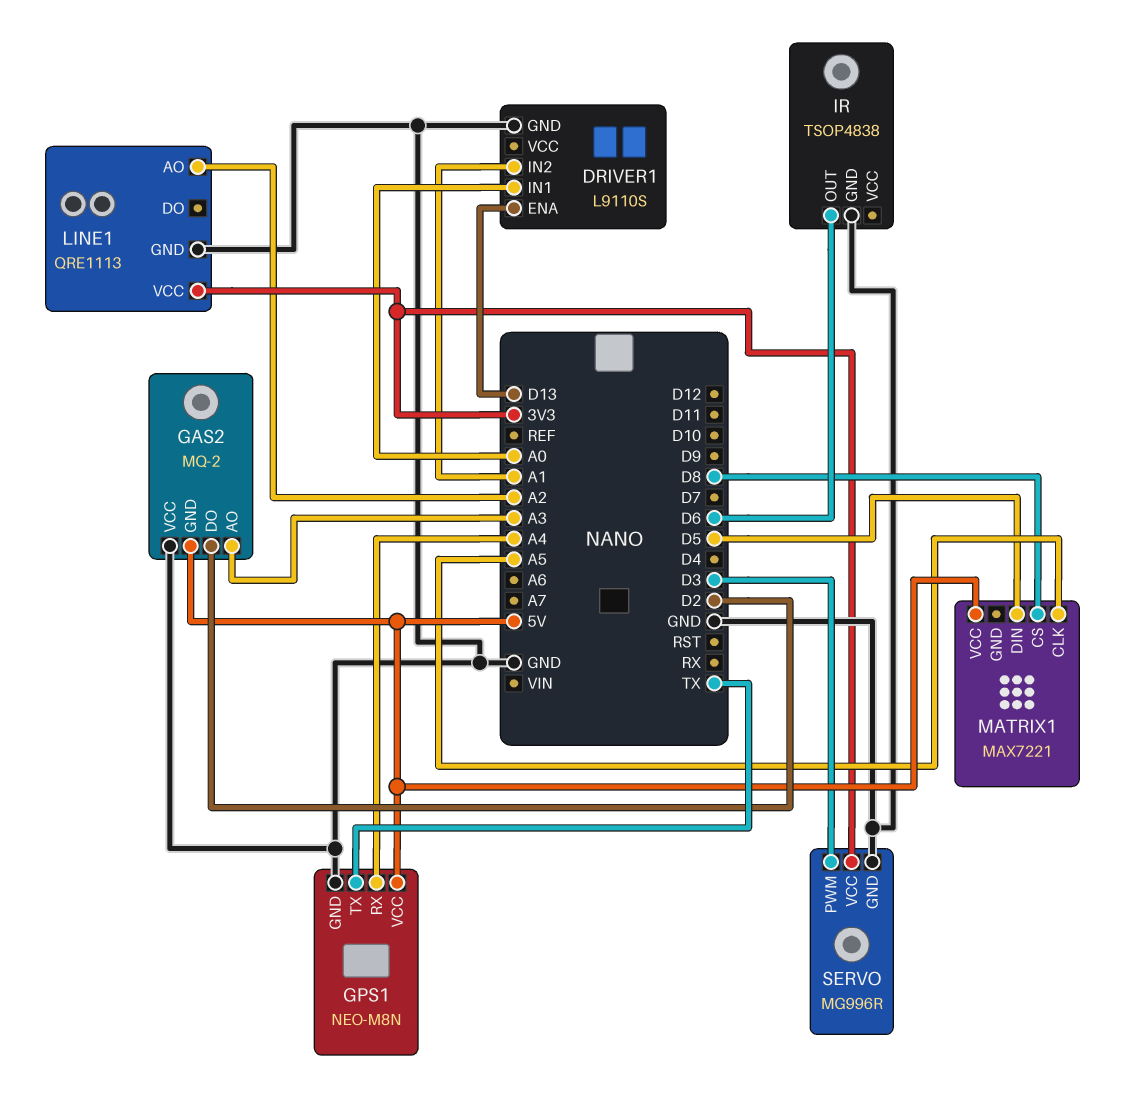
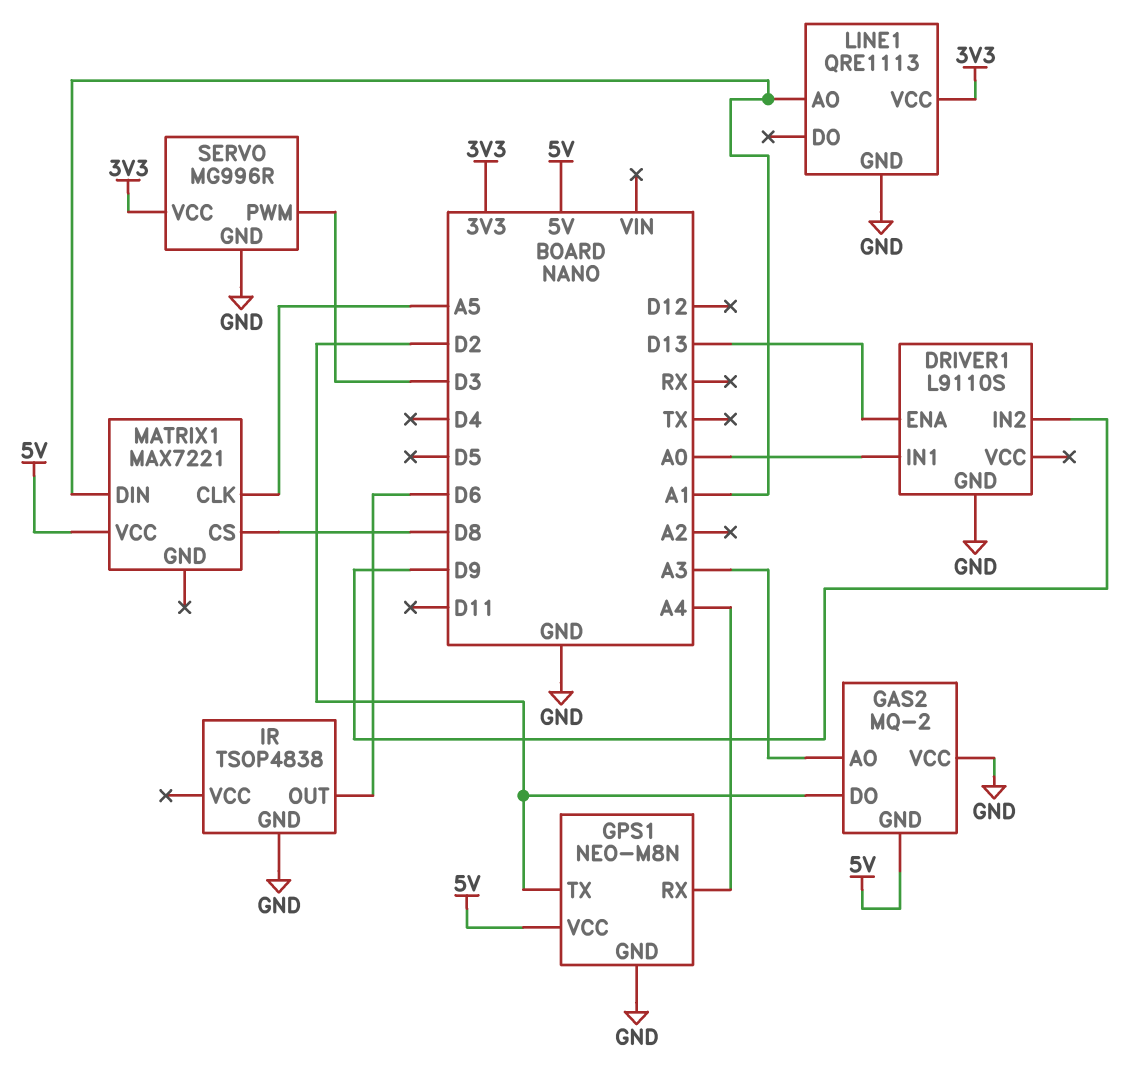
DRIVER1 pin IN2: A1 -> D9
GPS1 pin TX: TX -> D2
LINE1 pin AO: A2 -> A1
MATRIX1 pin DIN: D5 -> A1

